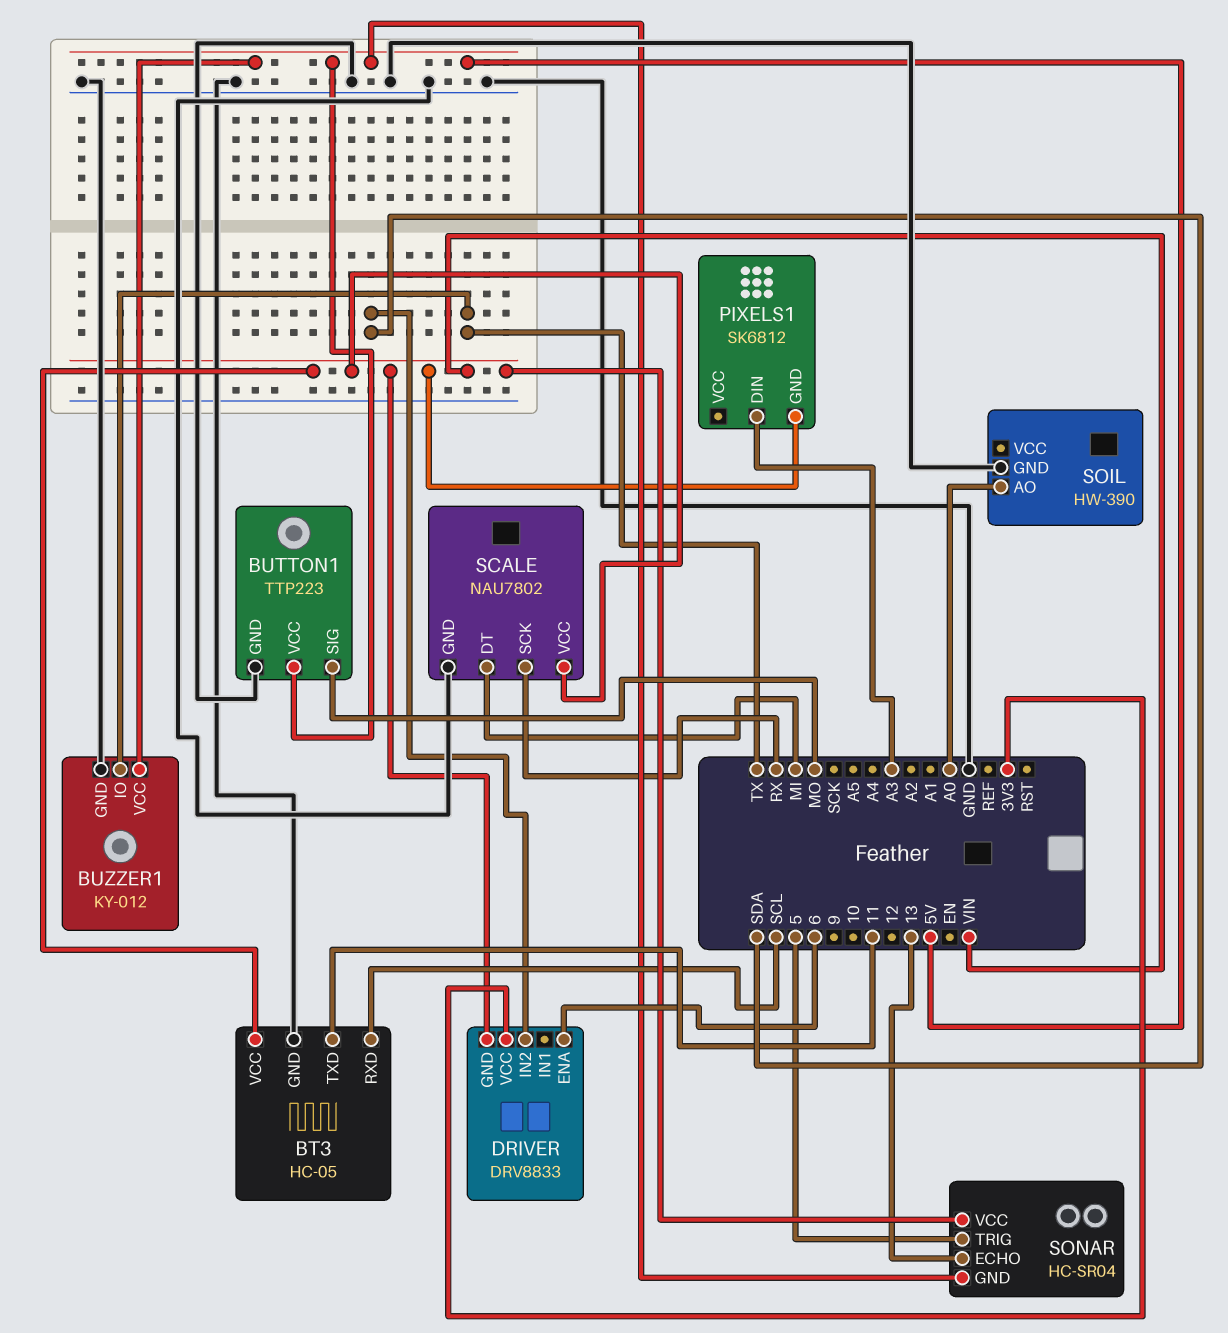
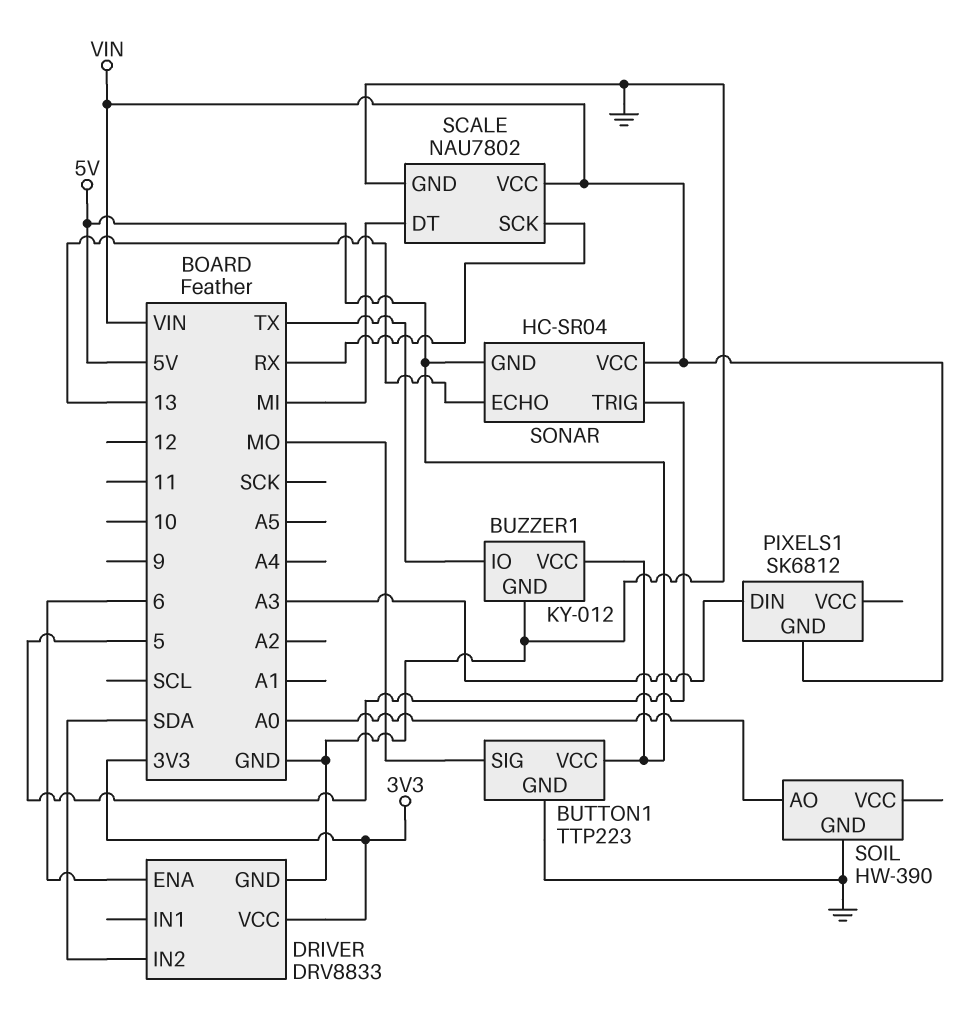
BT3: HC-05 -> none
BT3 pin GND: GND -> none
BT3 pin RXD: SCL -> none
BT3 pin TXD: 11 -> none
BT3 pin VCC: VIN -> none
DRIVER pin GND: VIN -> GND

